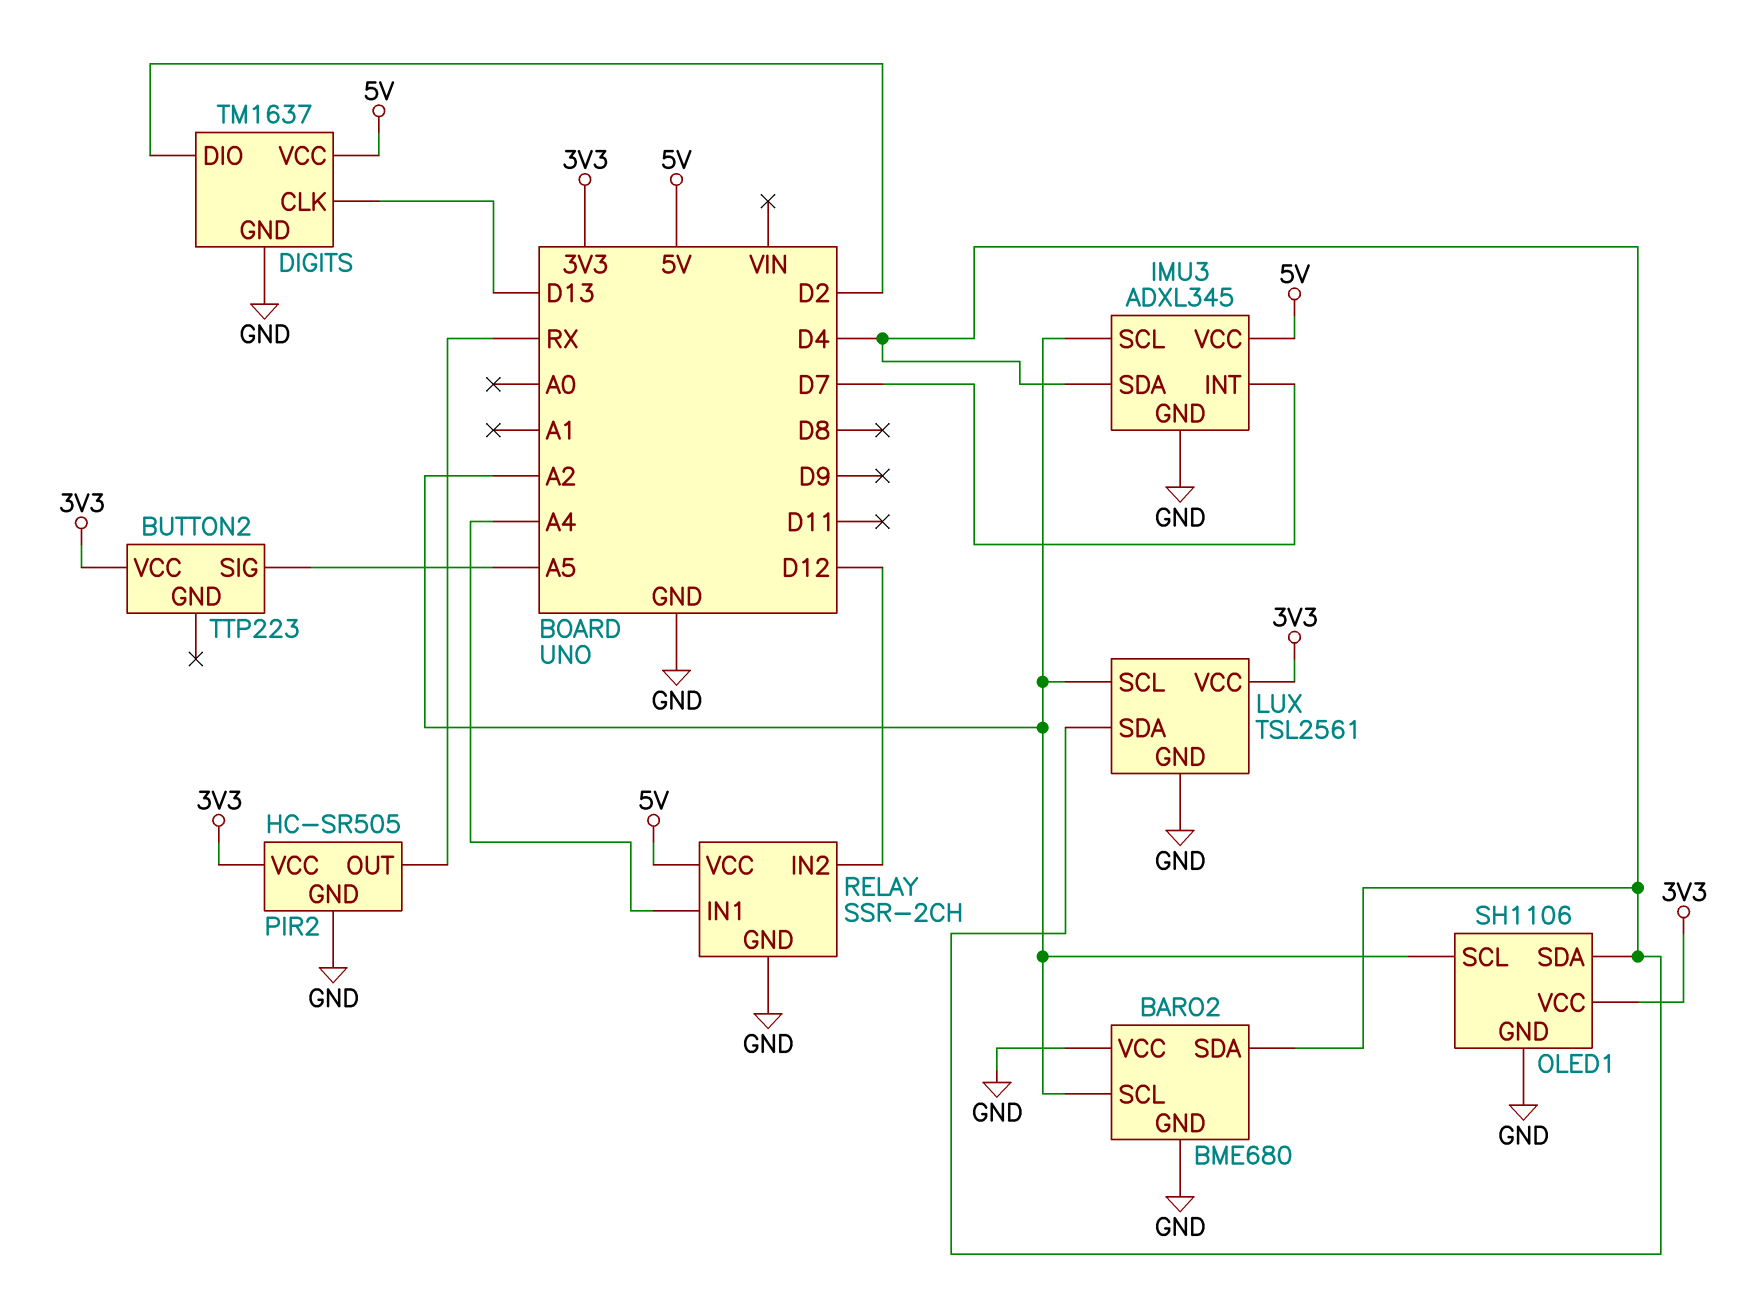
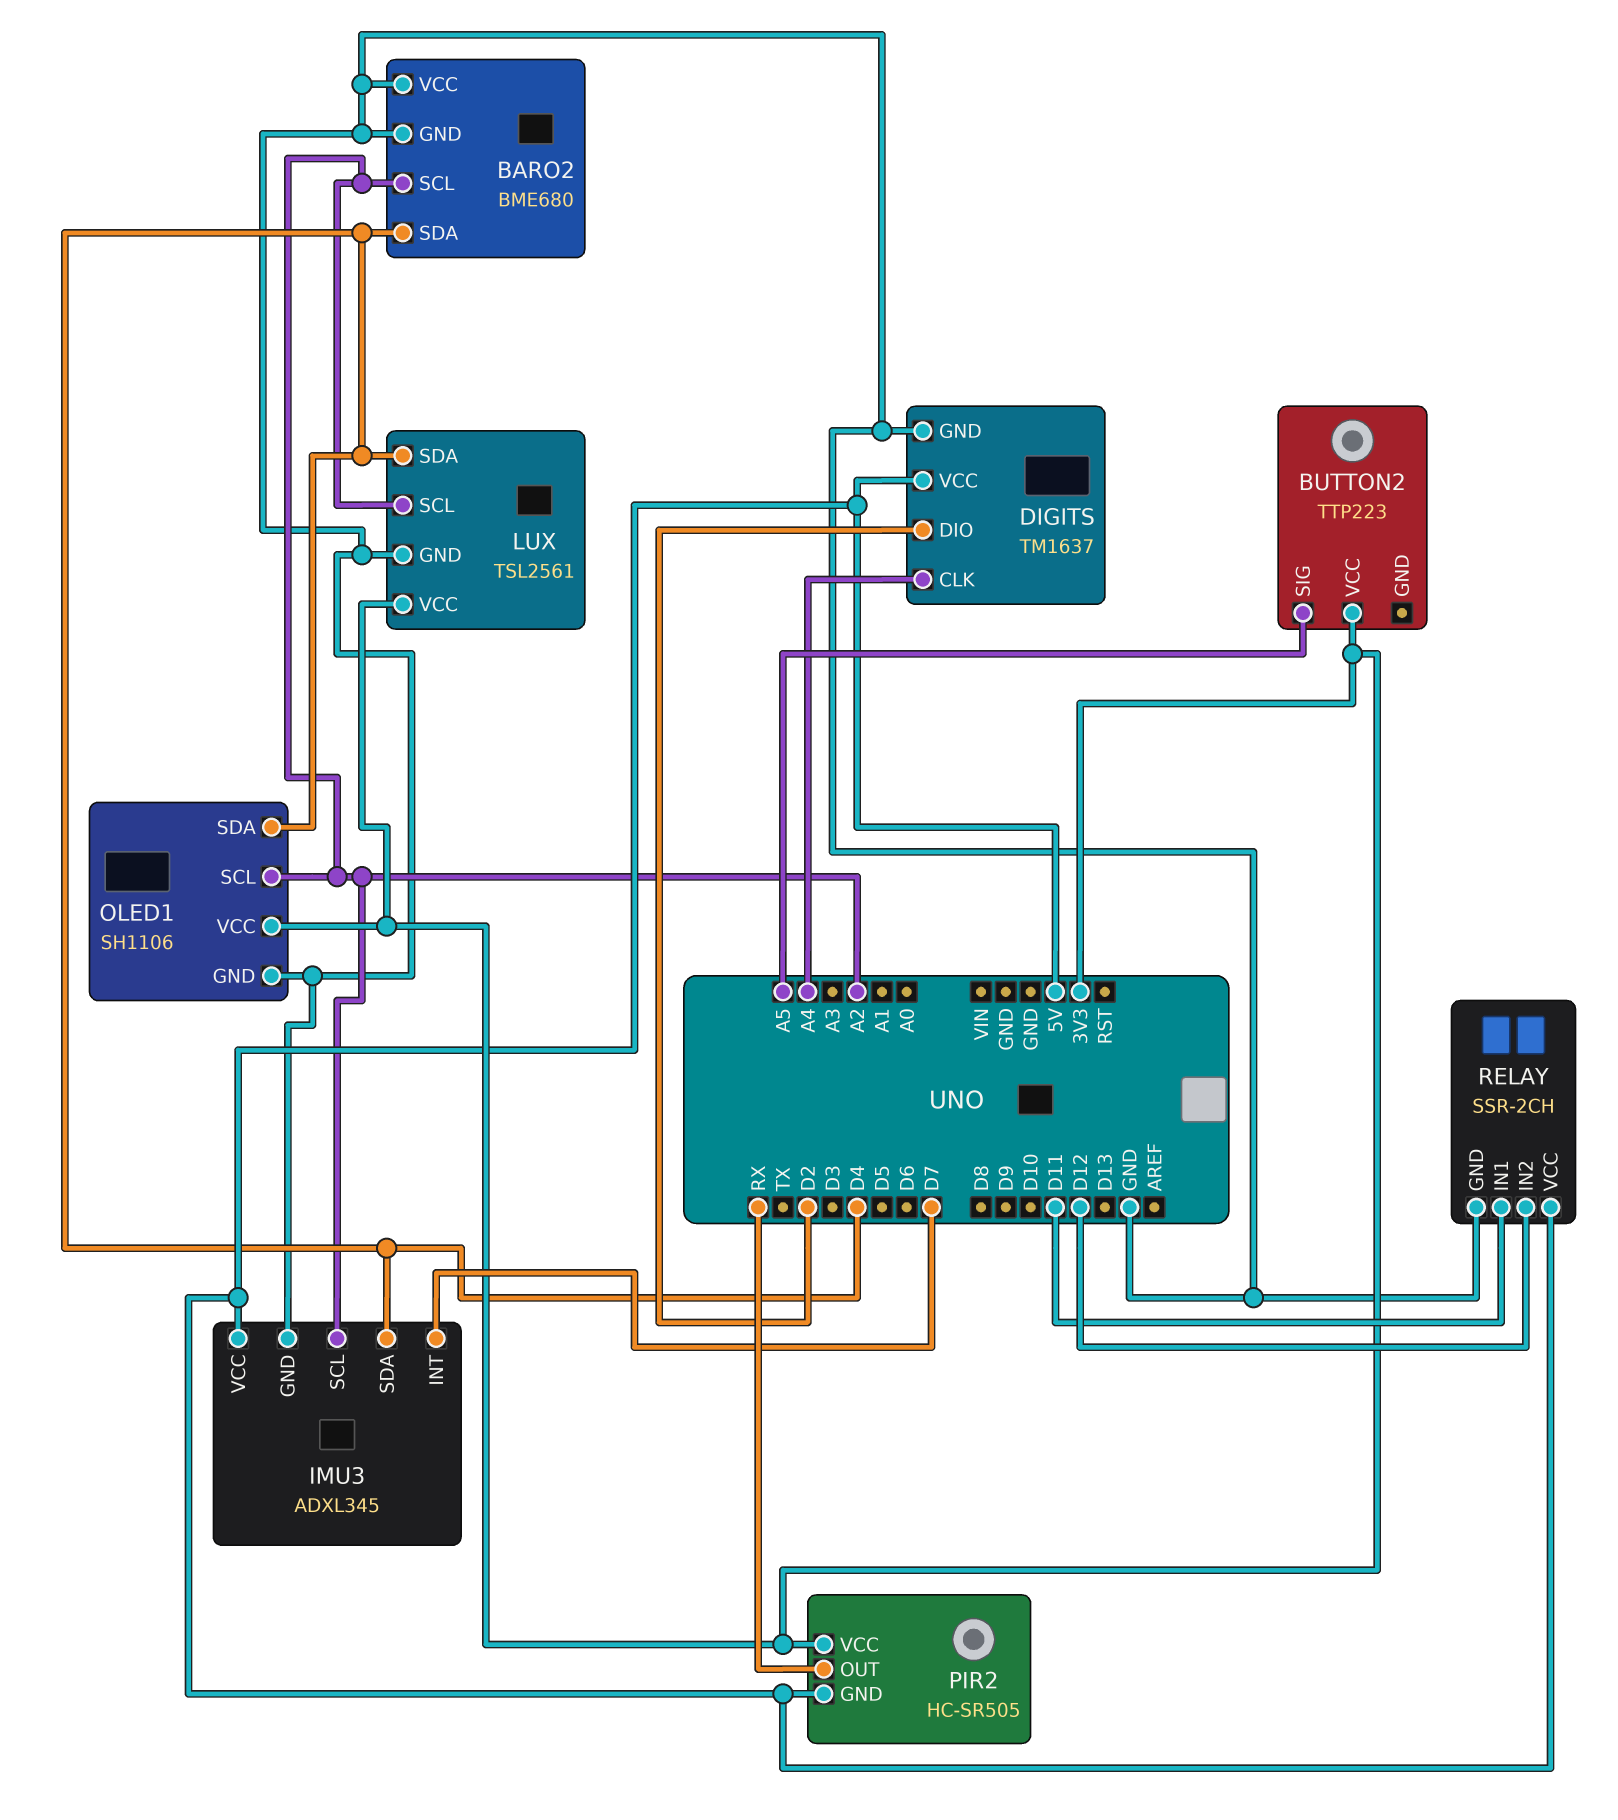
DIGITS pin CLK: D13 -> A4
PIR2 pin GND: GND -> 5V
RELAY pin IN1: A4 -> D11

